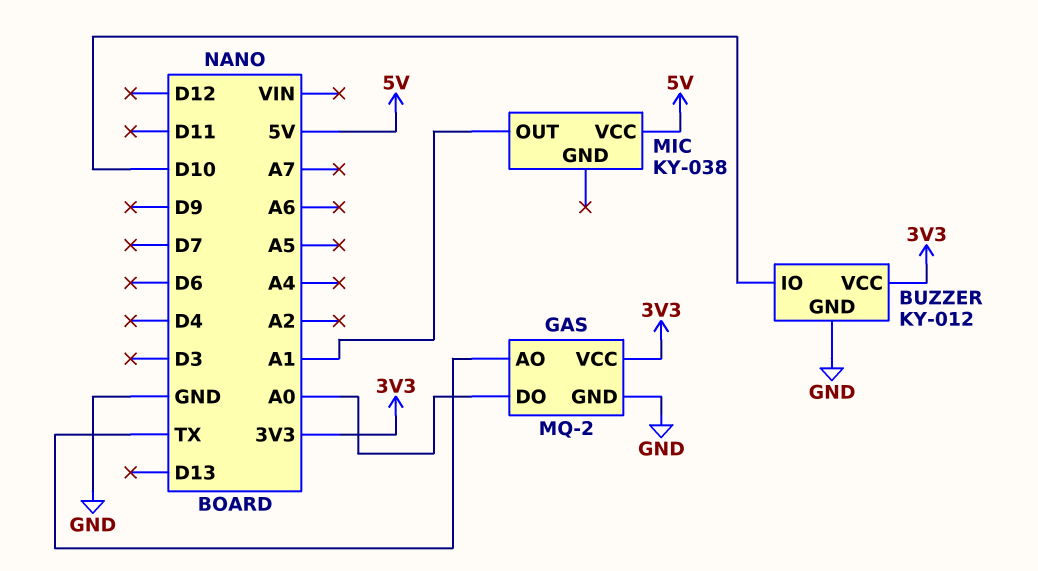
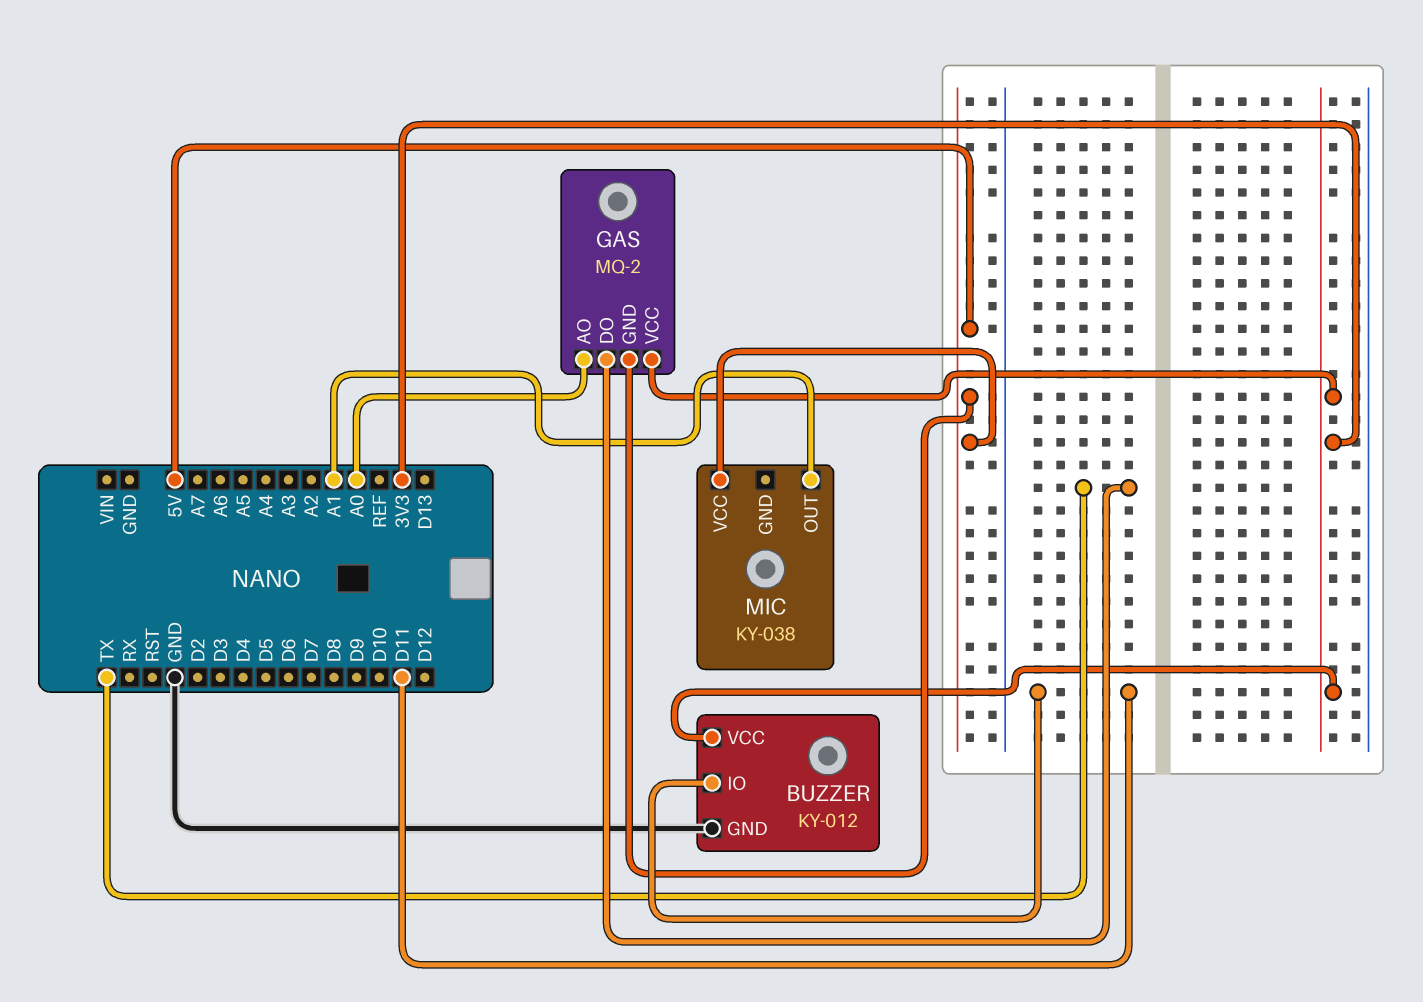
BUZZER pin IO: D10 -> D11
GAS pin AO: TX -> A0
GAS pin DO: A0 -> TX
GAS pin GND: GND -> 5V

